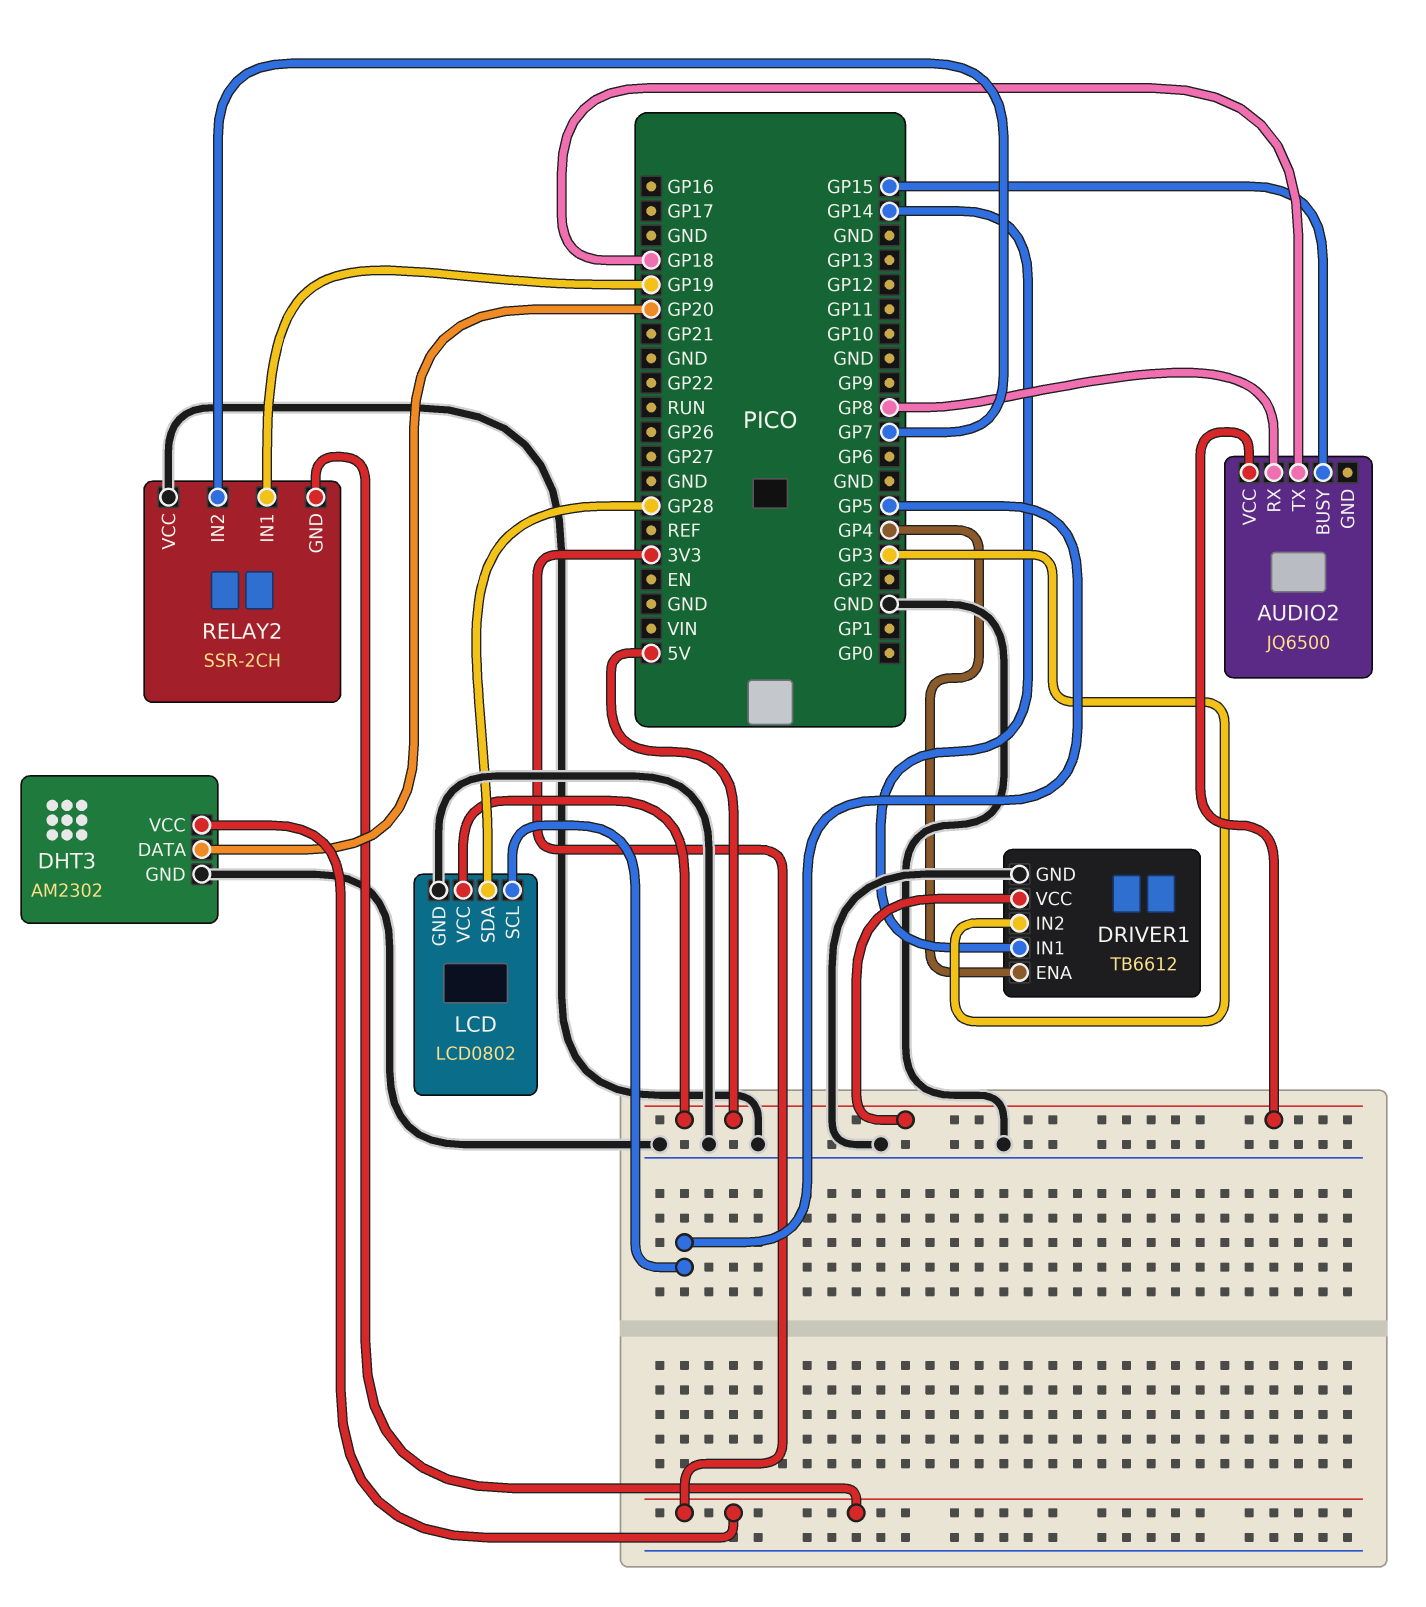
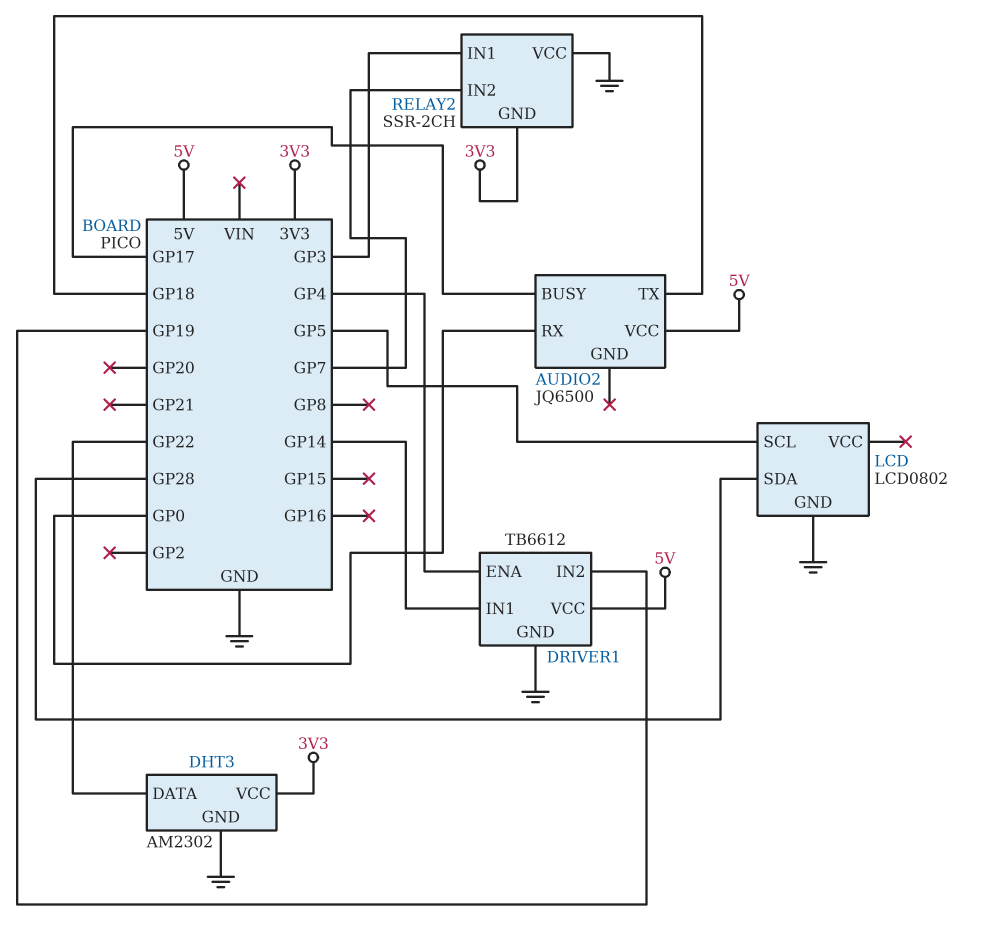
AUDIO2 pin BUSY: GP15 -> GP17
AUDIO2 pin RX: GP8 -> GP0
DHT3 pin DATA: GP20 -> GP22
DRIVER1 pin IN2: GP3 -> GP19
LCD pin VCC: 5V -> none
RELAY2 pin IN1: GP19 -> GP3

